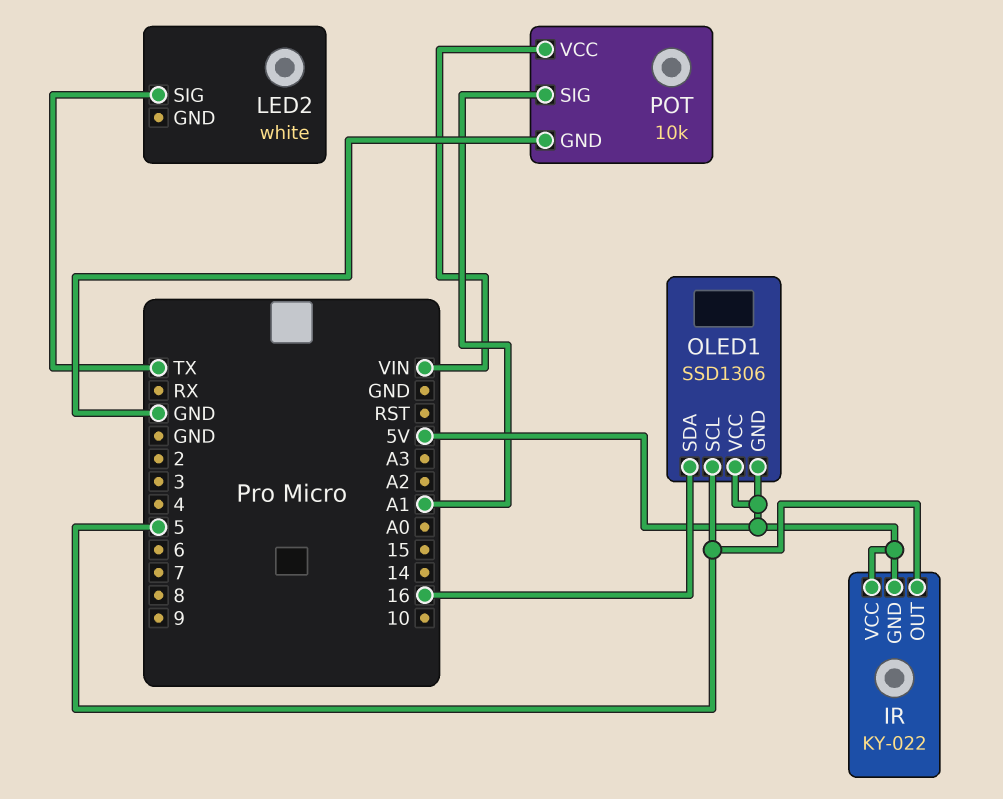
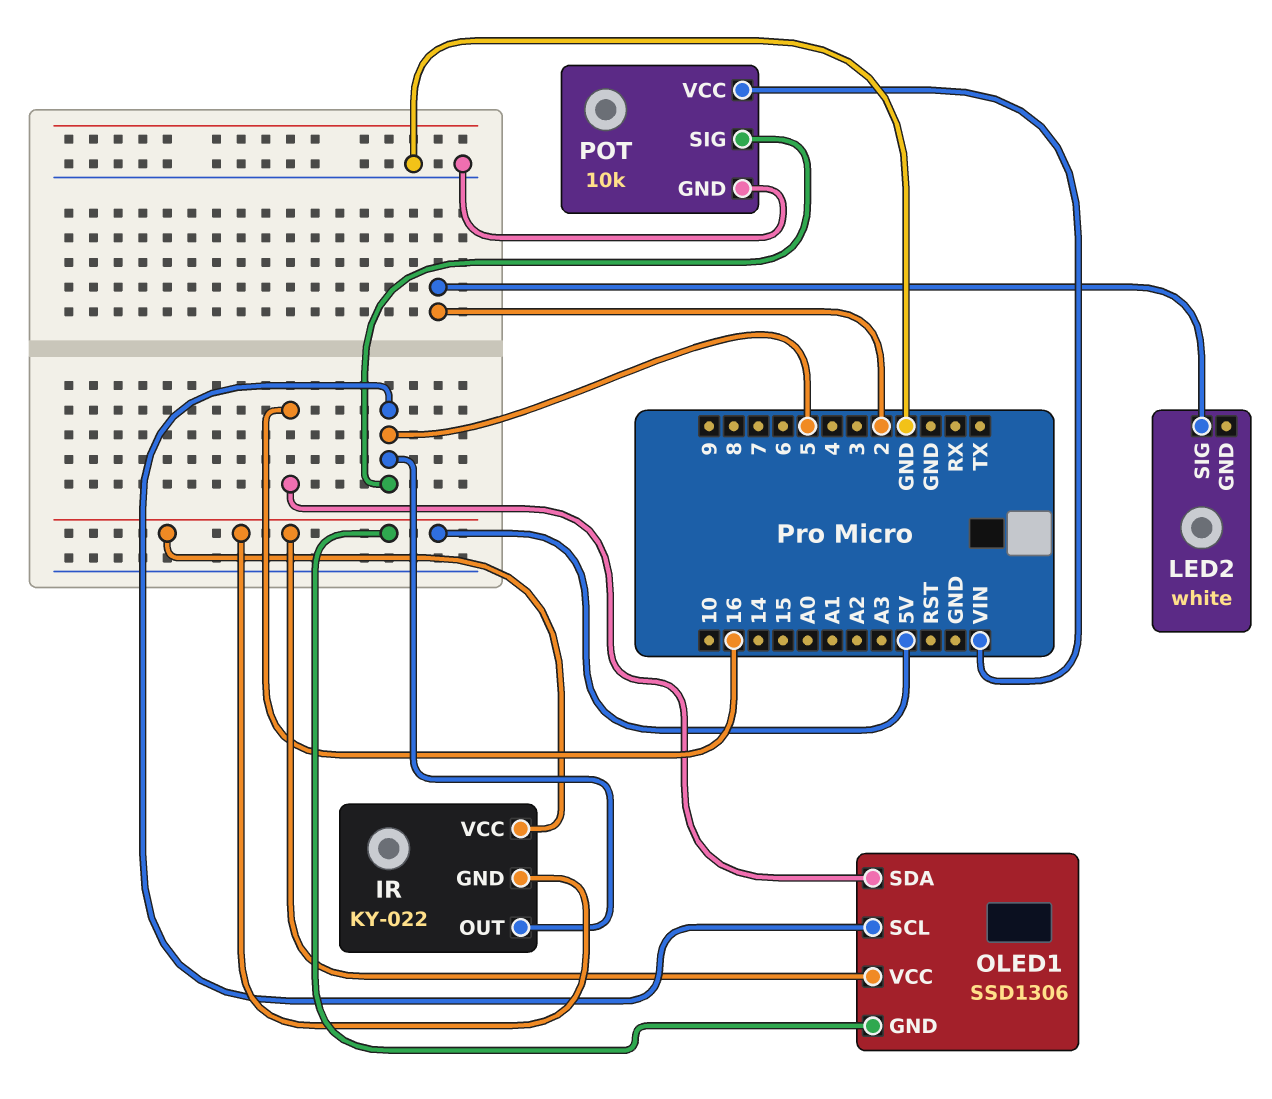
LED2 pin SIG: TX -> 2
POT pin SIG: A1 -> 5

